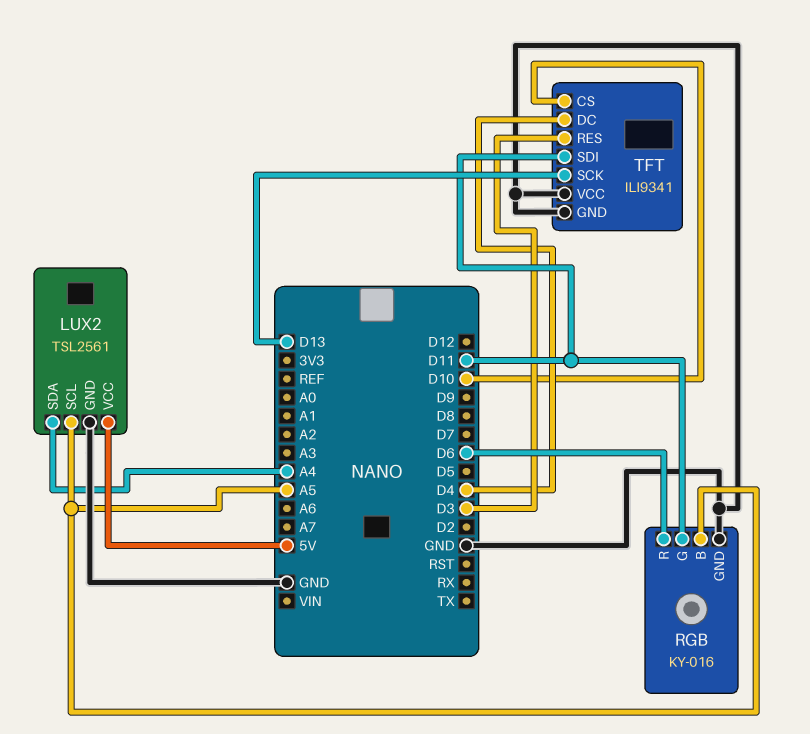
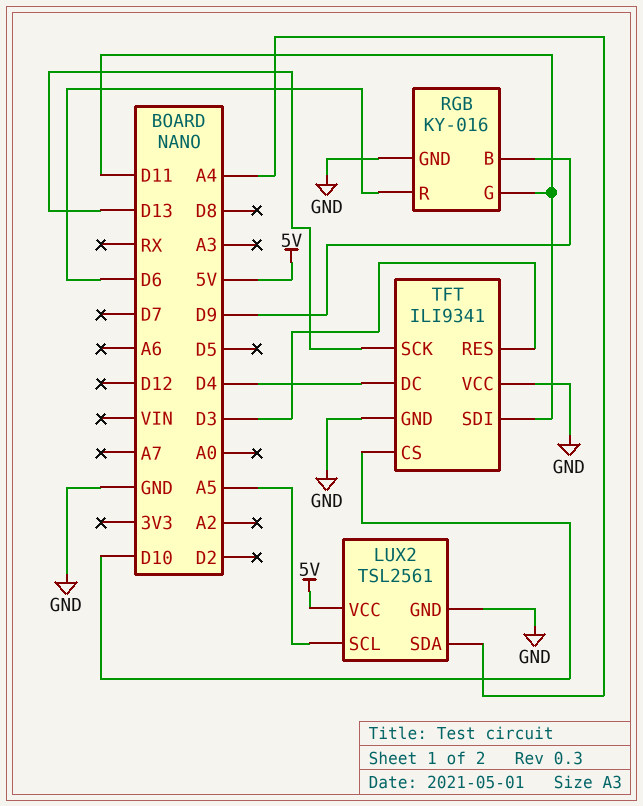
RGB pin B: A5 -> D9

